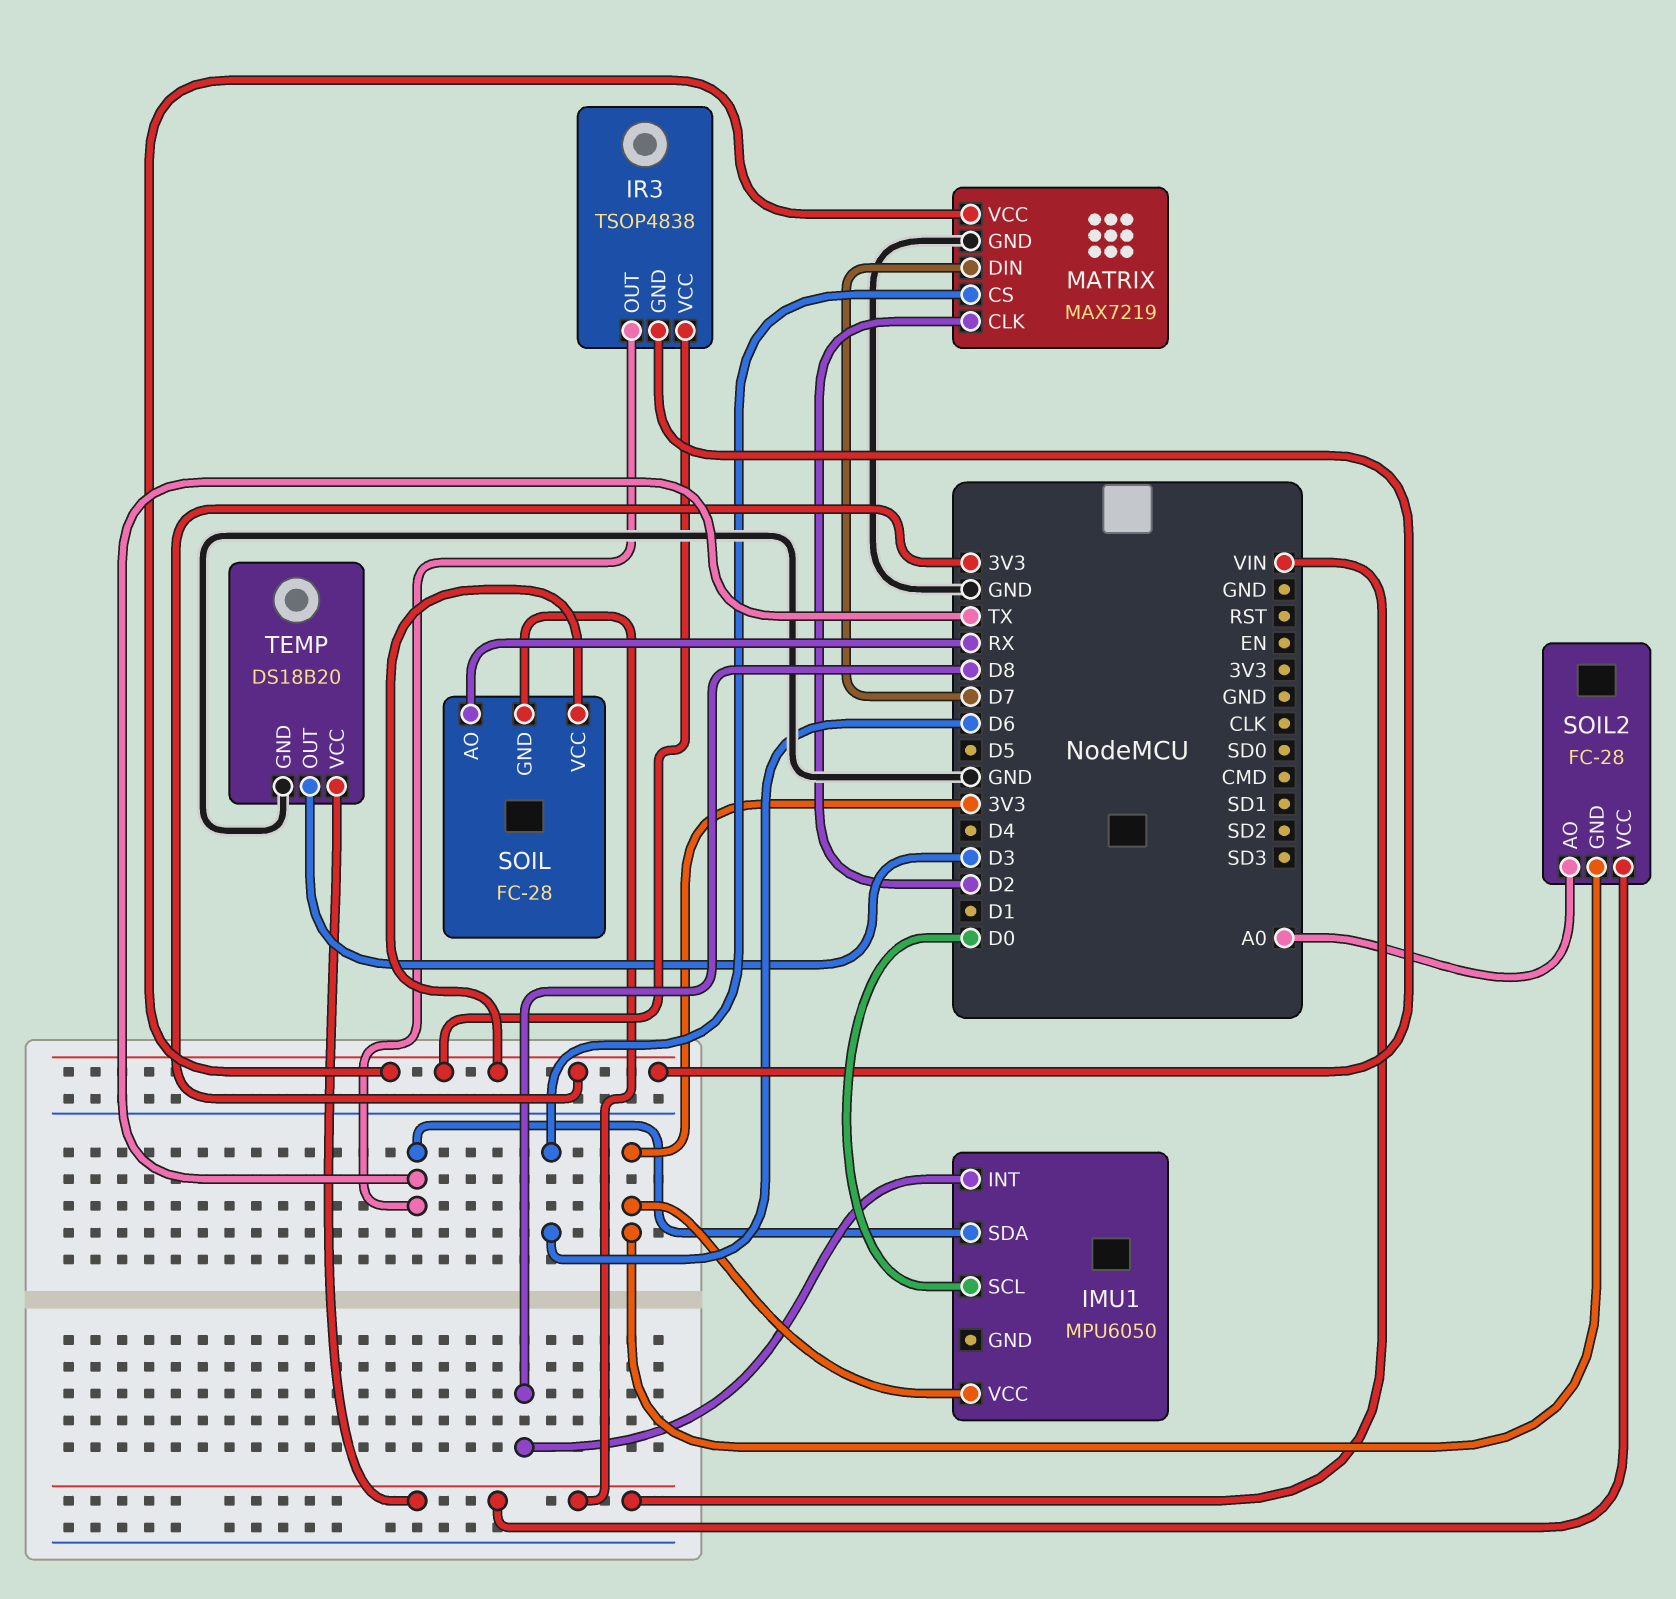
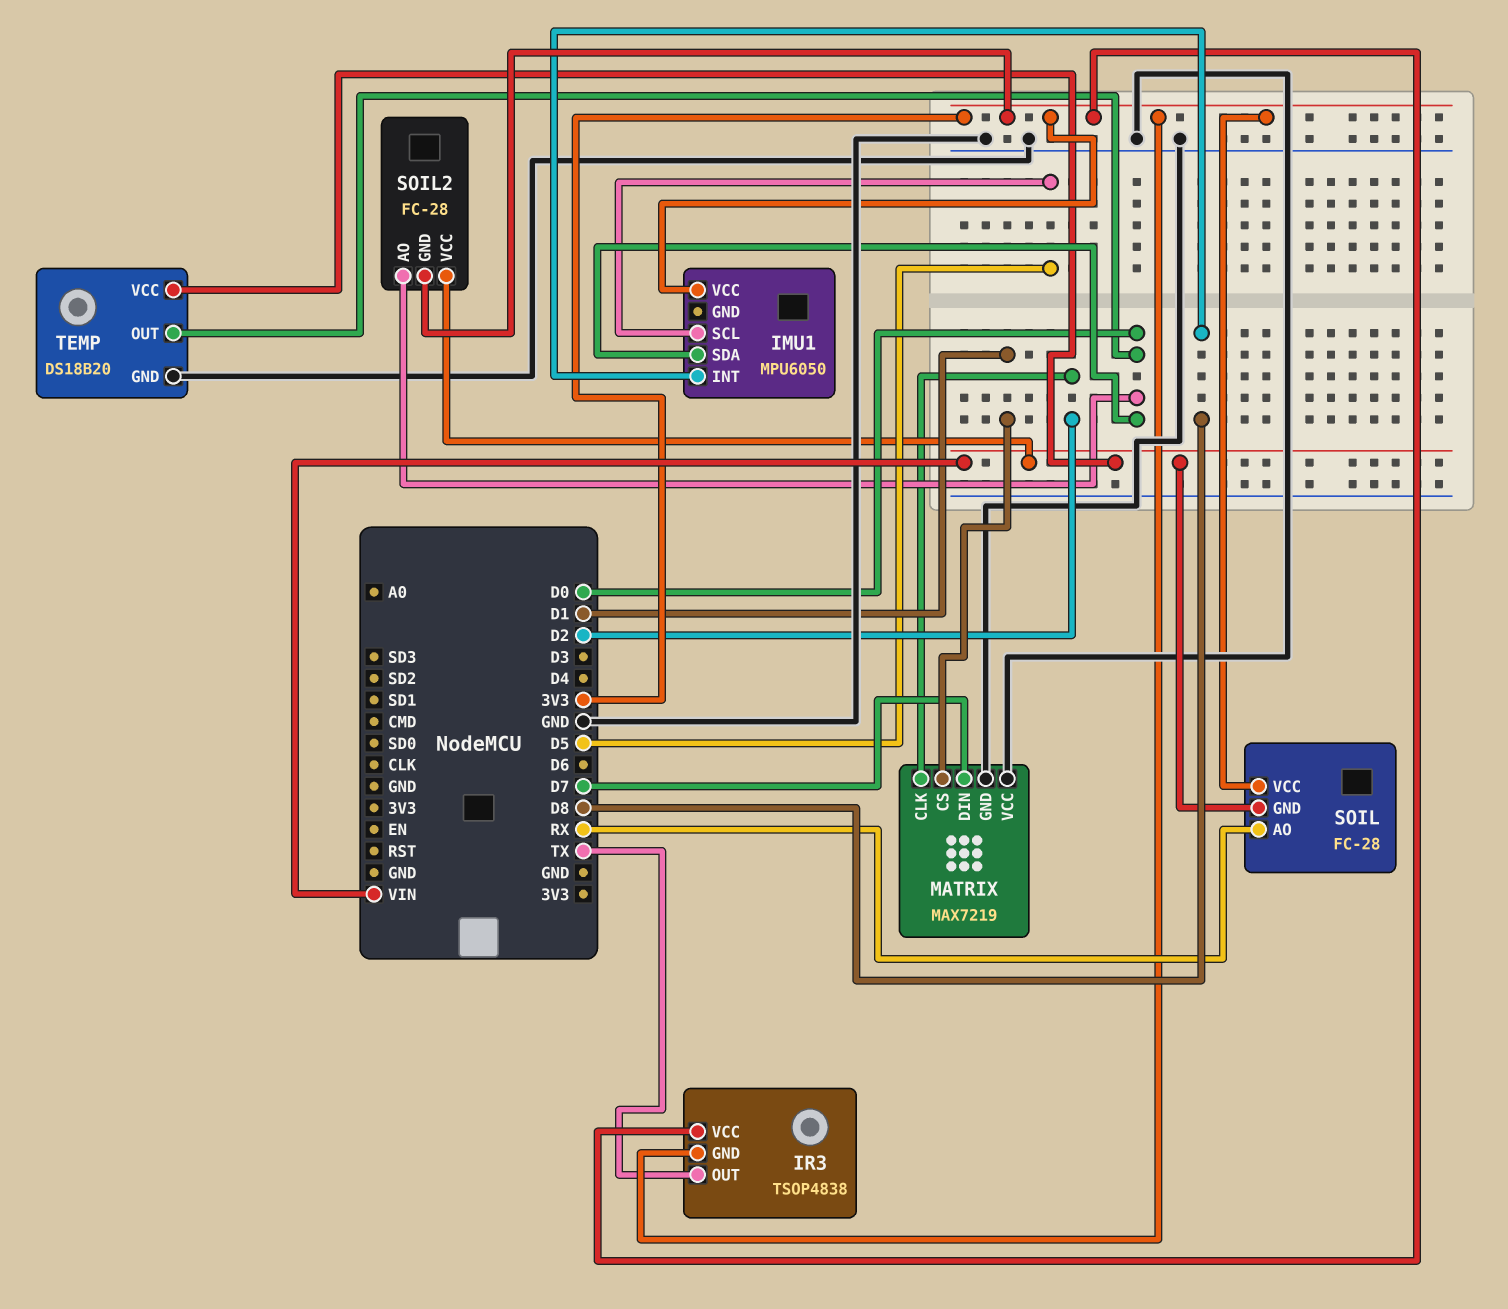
IMU1 pin SCL: D0 -> D5
IMU1 pin SDA: TX -> D0
MATRIX pin CS: D6 -> D1
MATRIX pin VCC: 3V3 -> GND
SOIL2 pin AO: A0 -> D0
TEMP pin OUT: D3 -> D0

